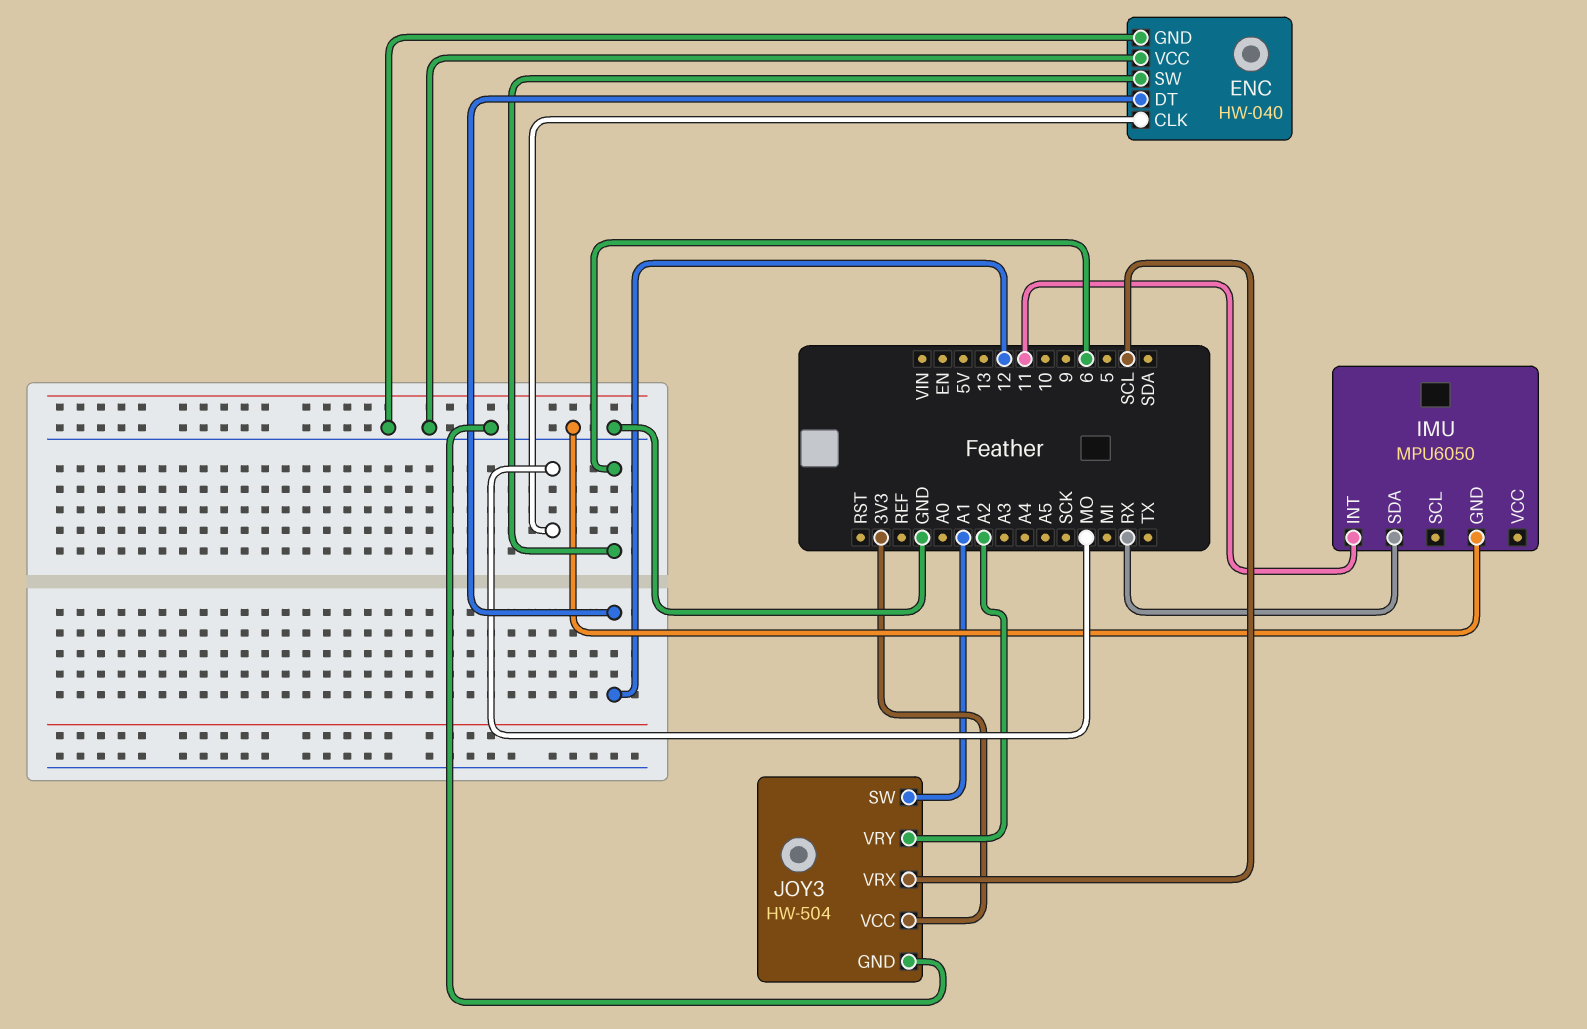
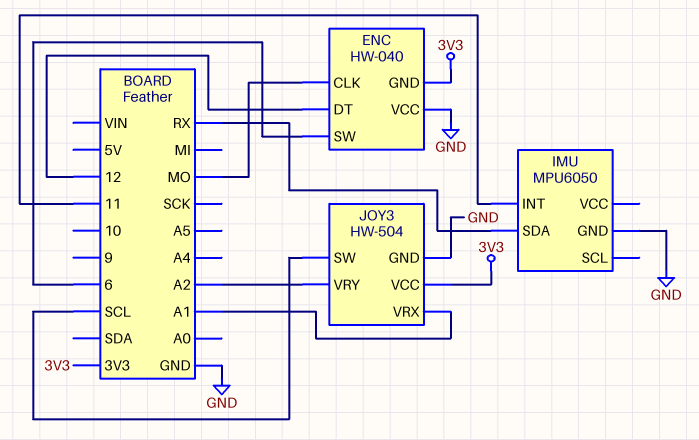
ENC pin GND: GND -> 3V3
JOY3 pin SW: A1 -> SCL
JOY3 pin VRX: SCL -> A1

